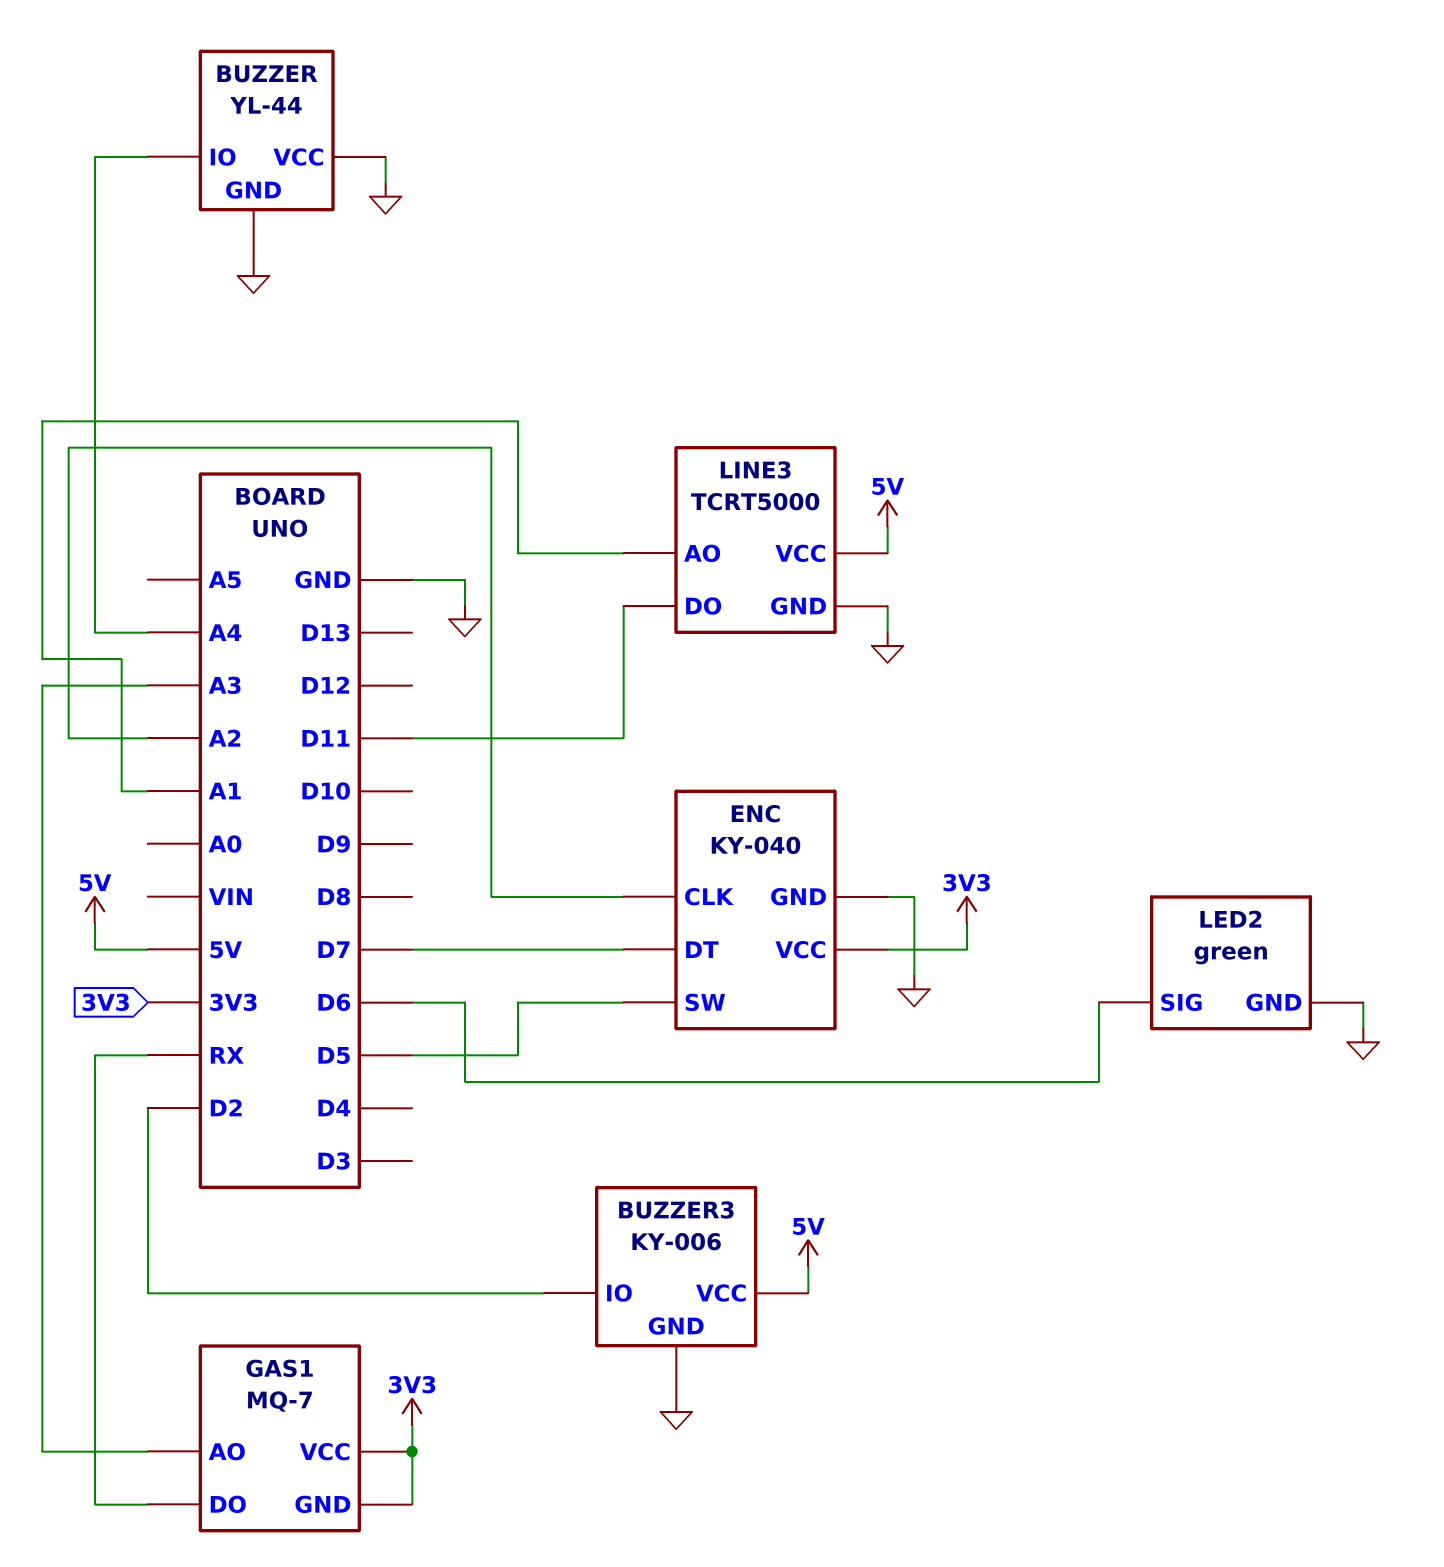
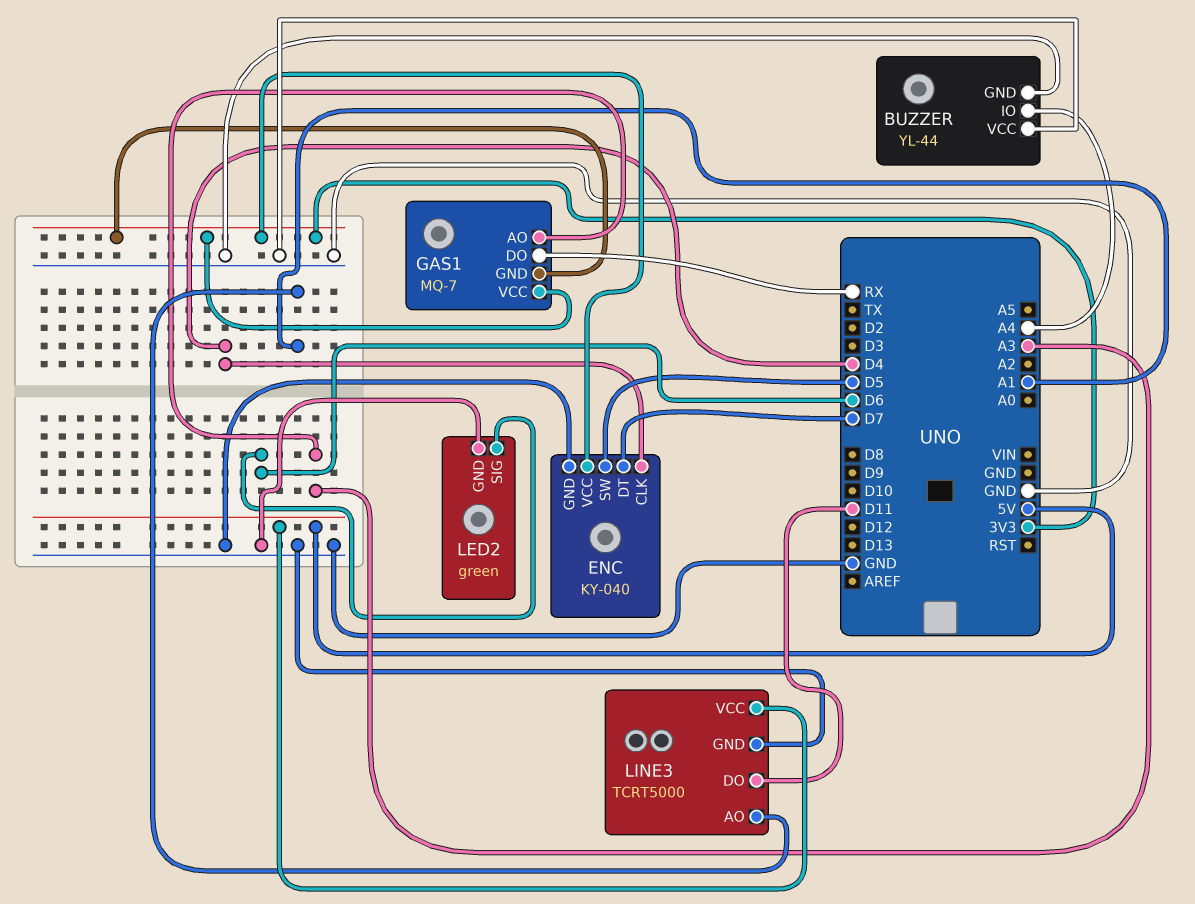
BUZZER3: KY-006 -> none
BUZZER3 pin GND: GND -> none
BUZZER3 pin IO: D2 -> none
BUZZER3 pin VCC: 5V -> none
ENC pin CLK: A2 -> D4

